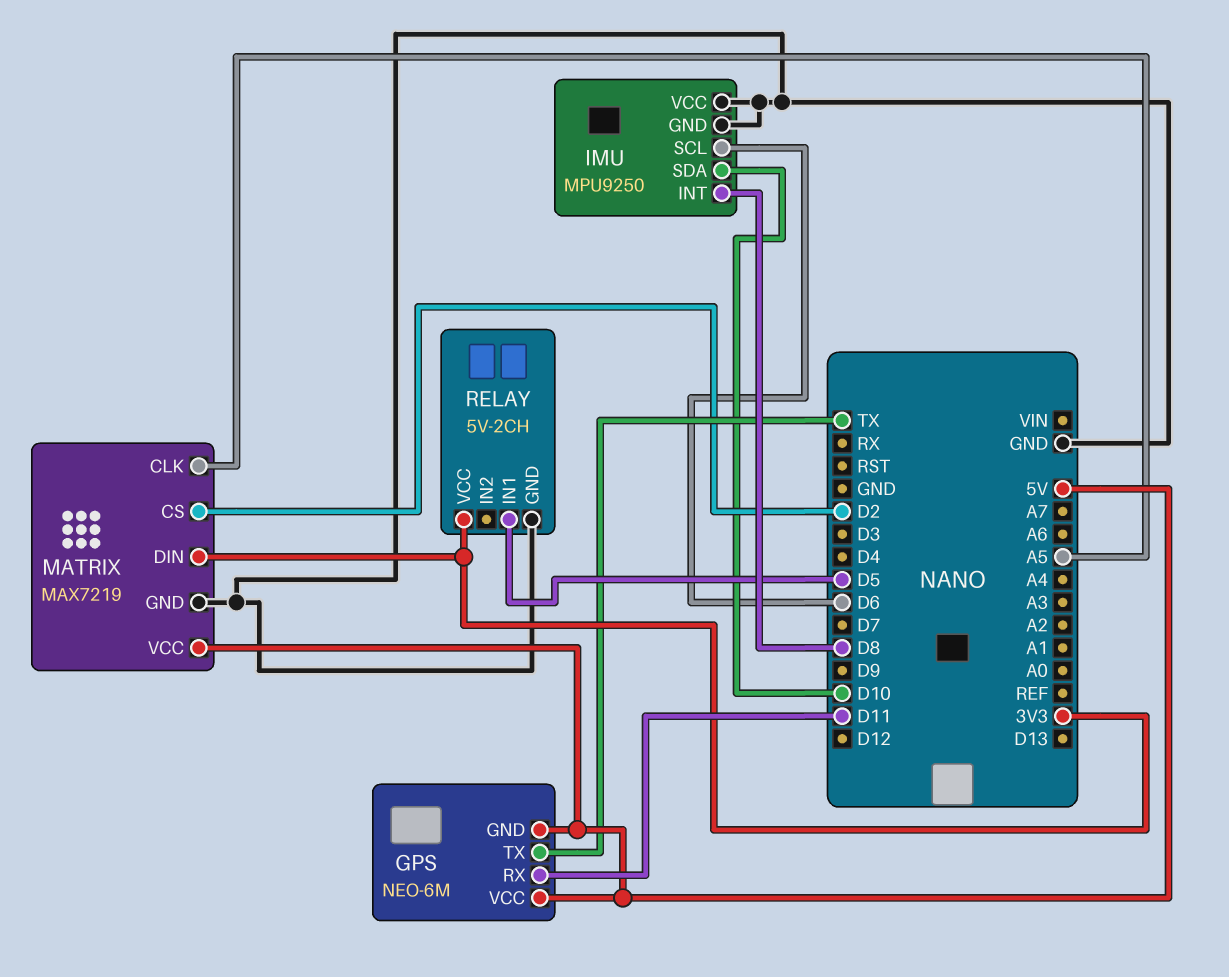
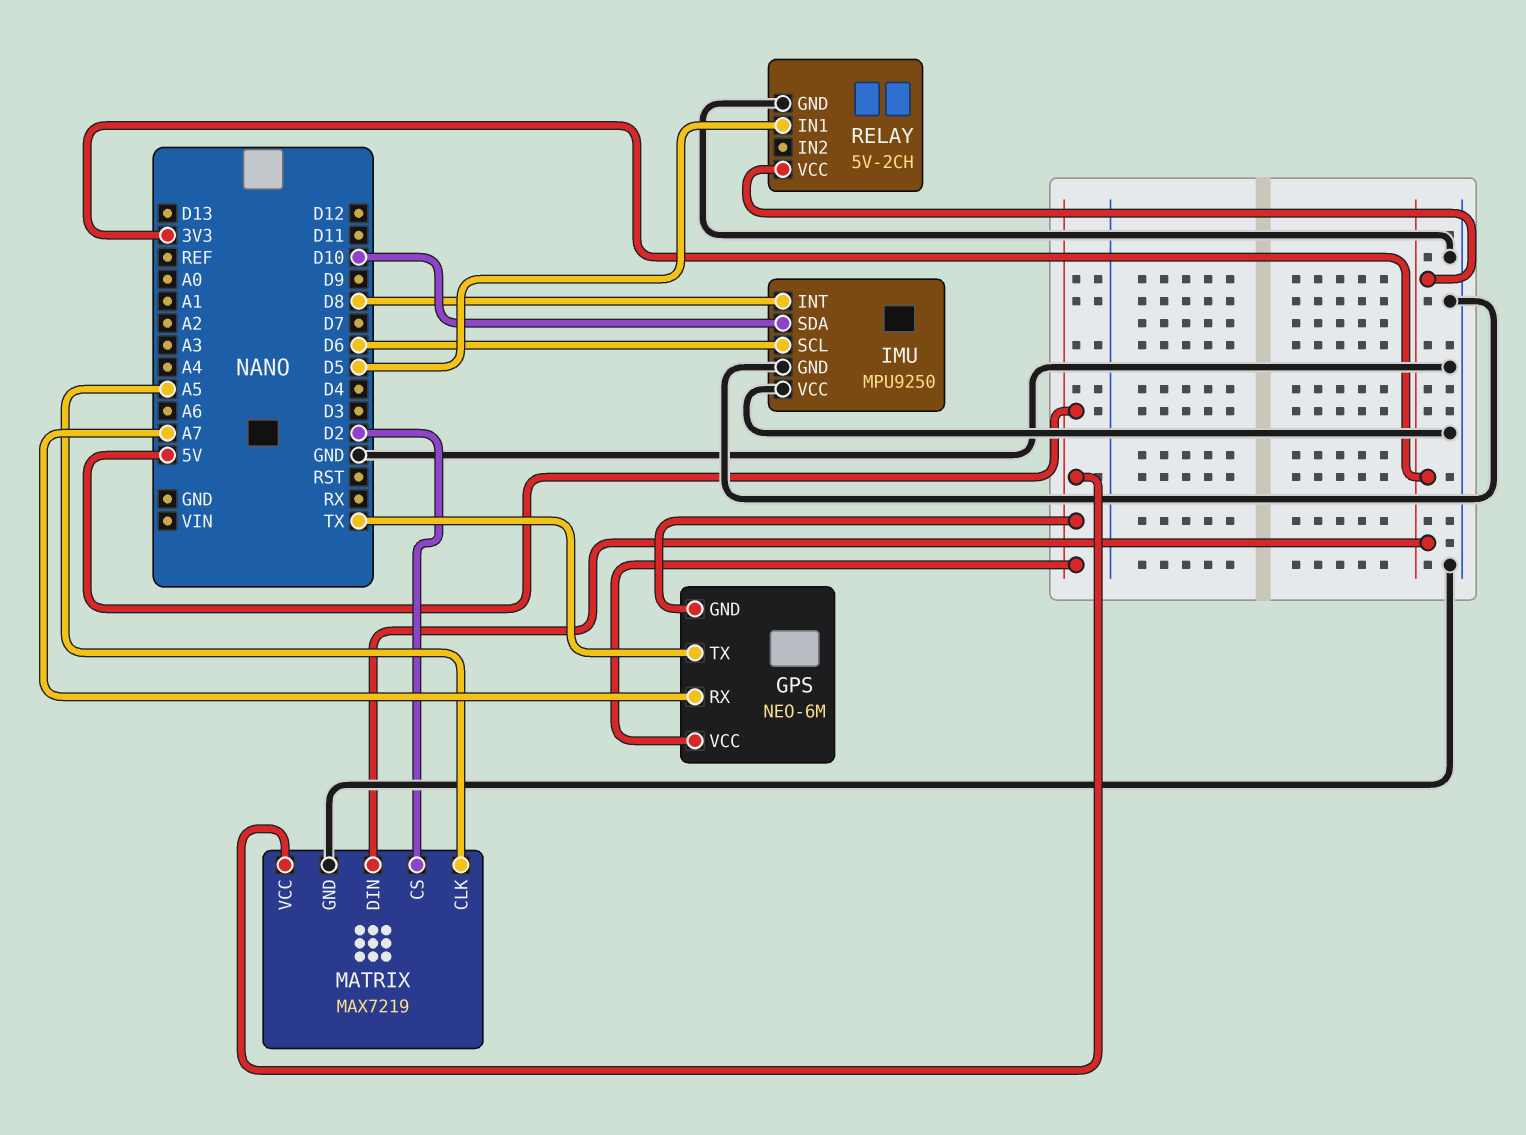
GPS pin RX: D11 -> A7

